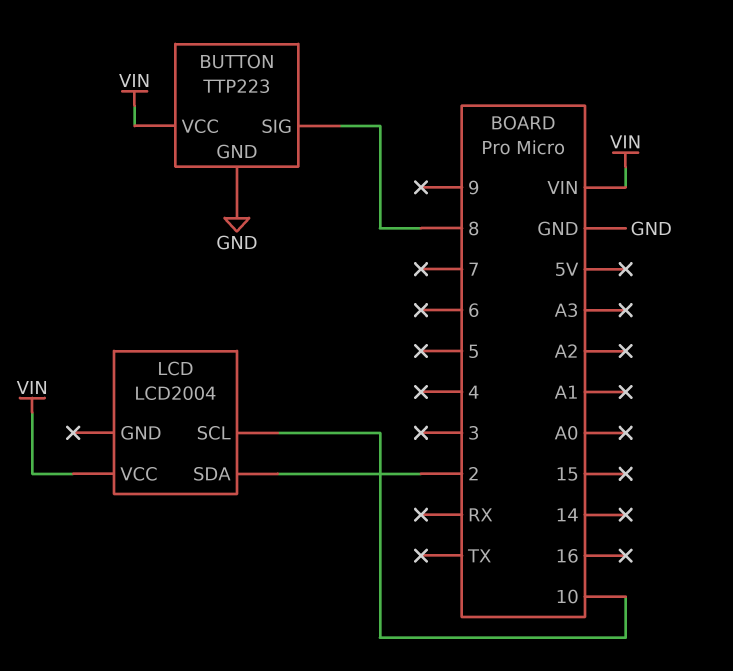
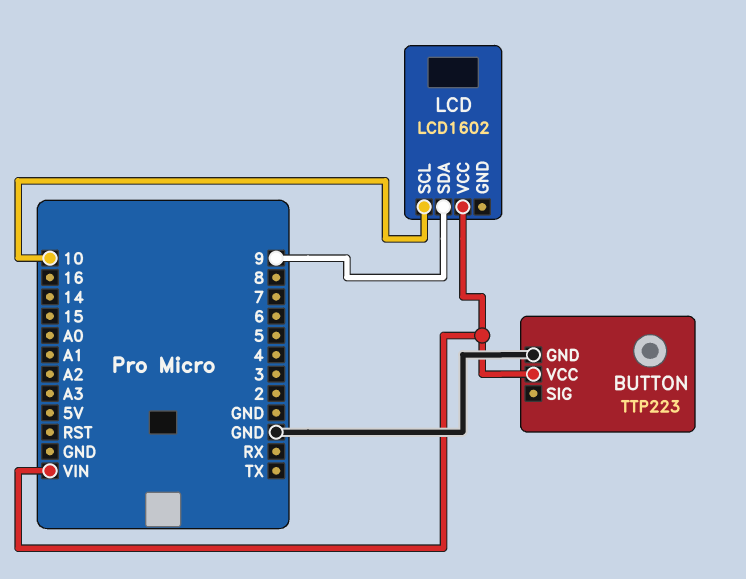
BUTTON pin SIG: 8 -> none
LCD: LCD2004 -> LCD1602
LCD pin SDA: 2 -> 9

